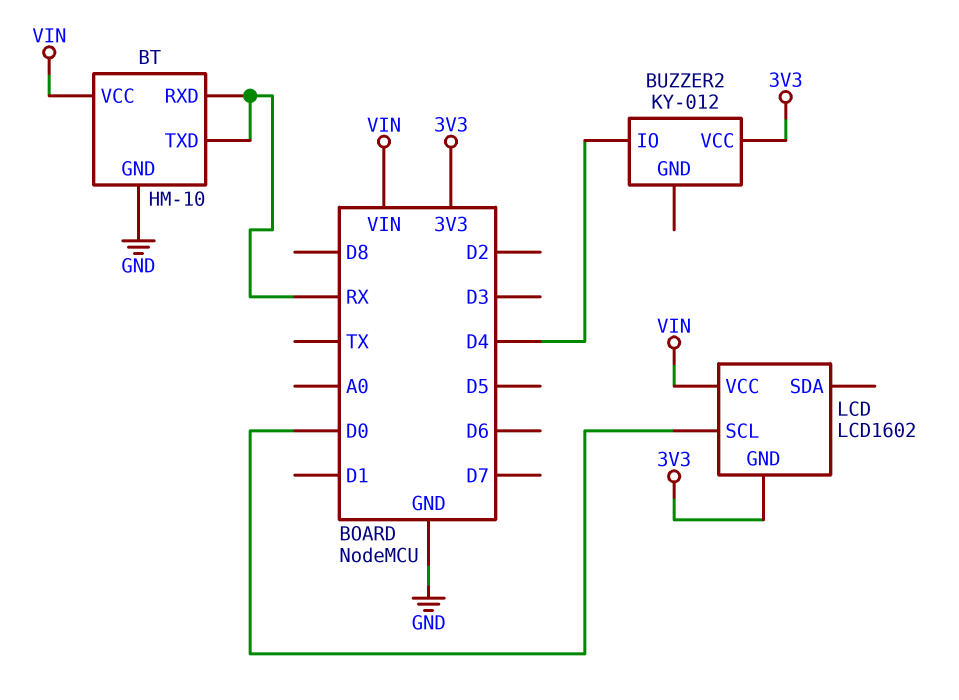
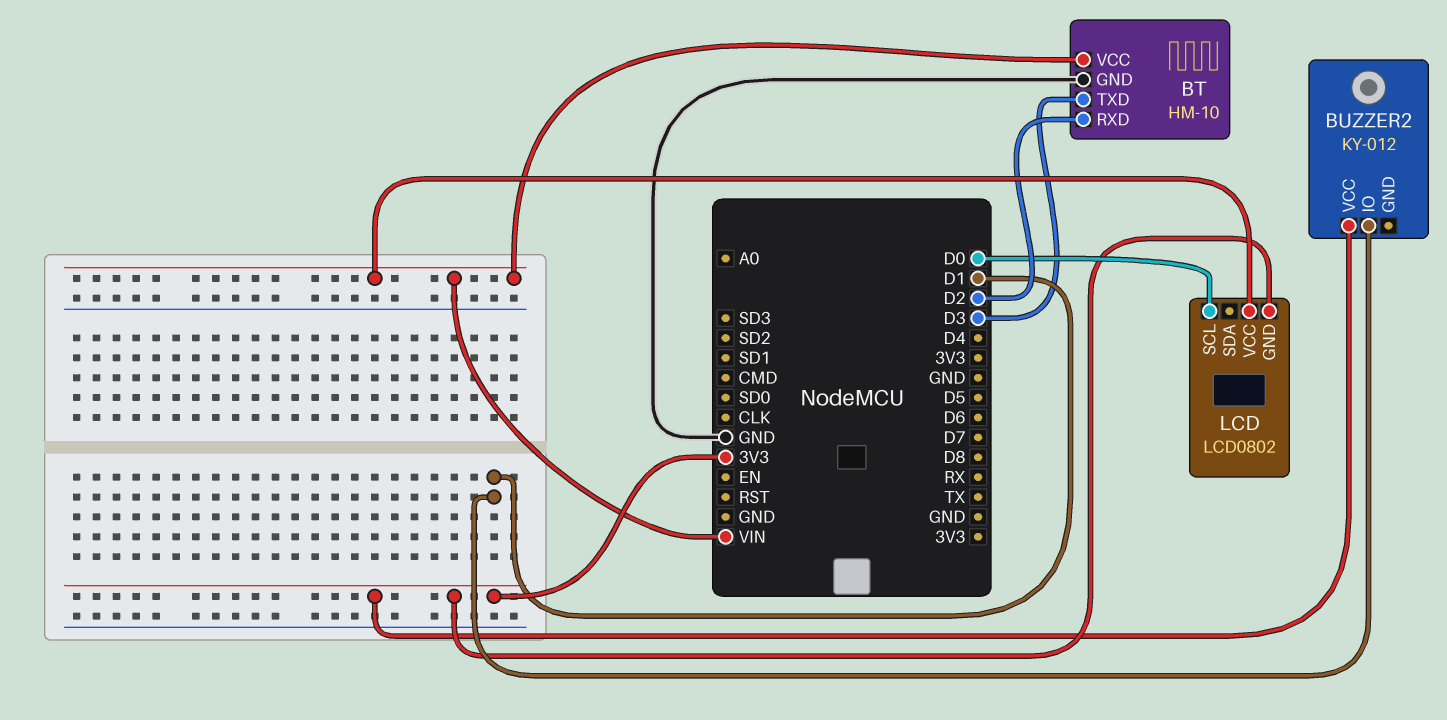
BT pin RXD: RX -> D2
BT pin TXD: RX -> D3
BUZZER2 pin IO: D4 -> D1
LCD: LCD1602 -> LCD0802

